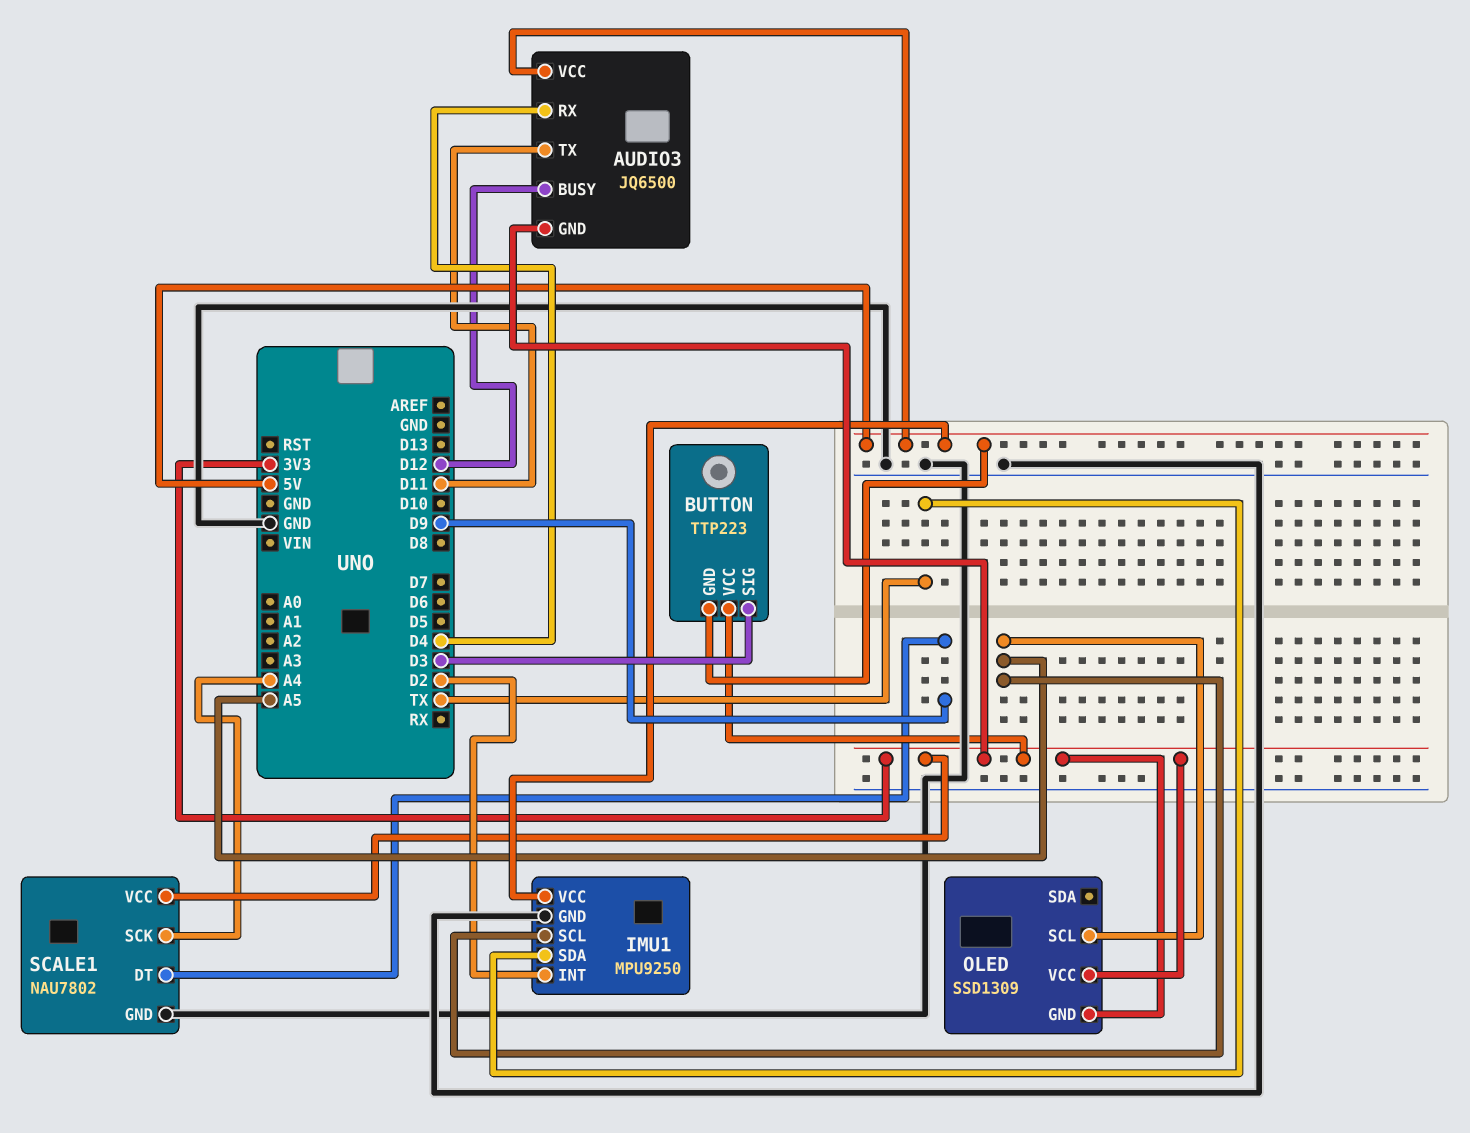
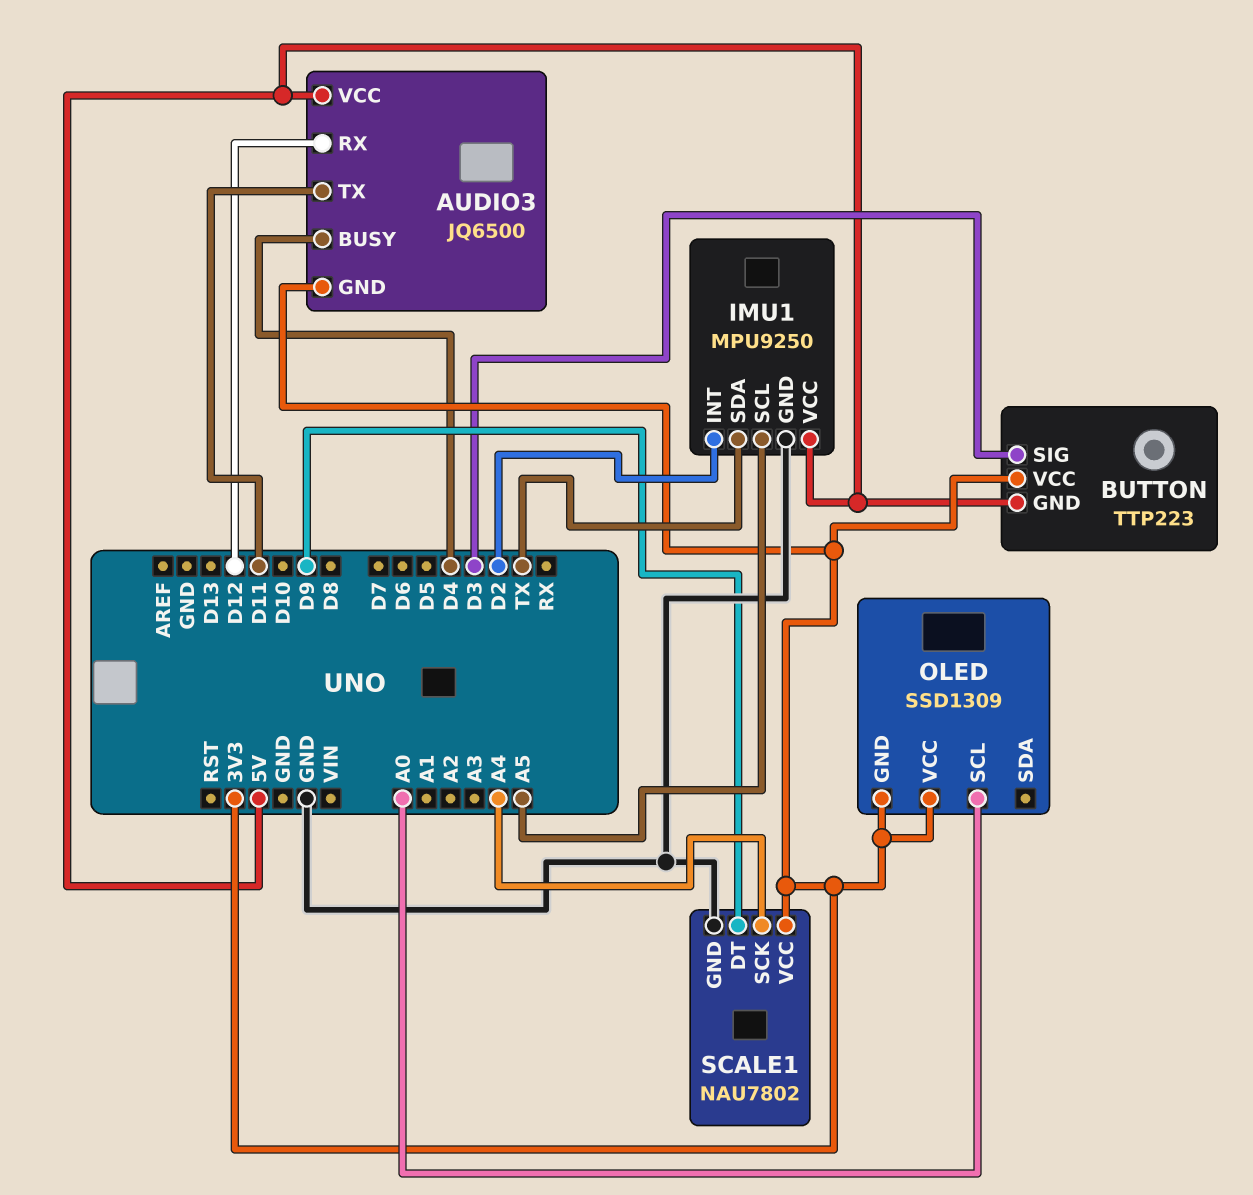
AUDIO3 pin BUSY: D12 -> D4
AUDIO3 pin RX: D4 -> D12
OLED pin SCL: A5 -> A0

